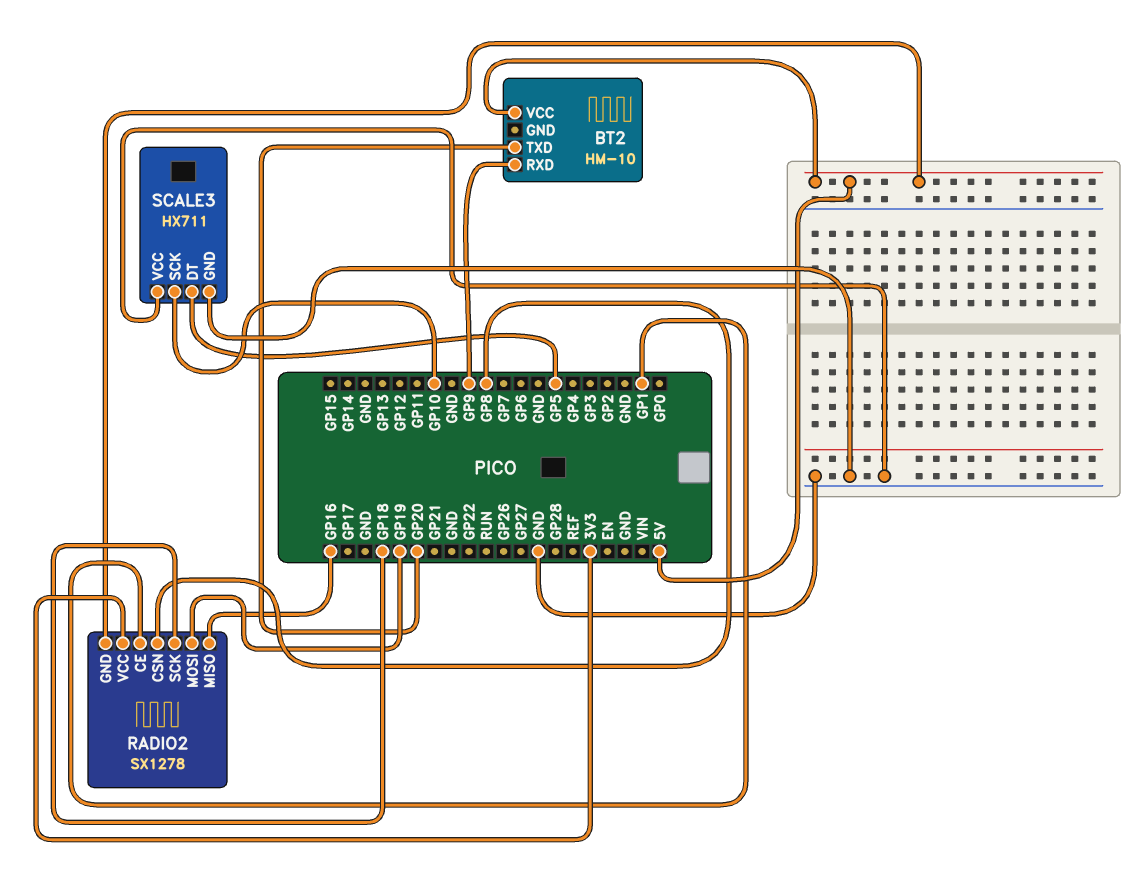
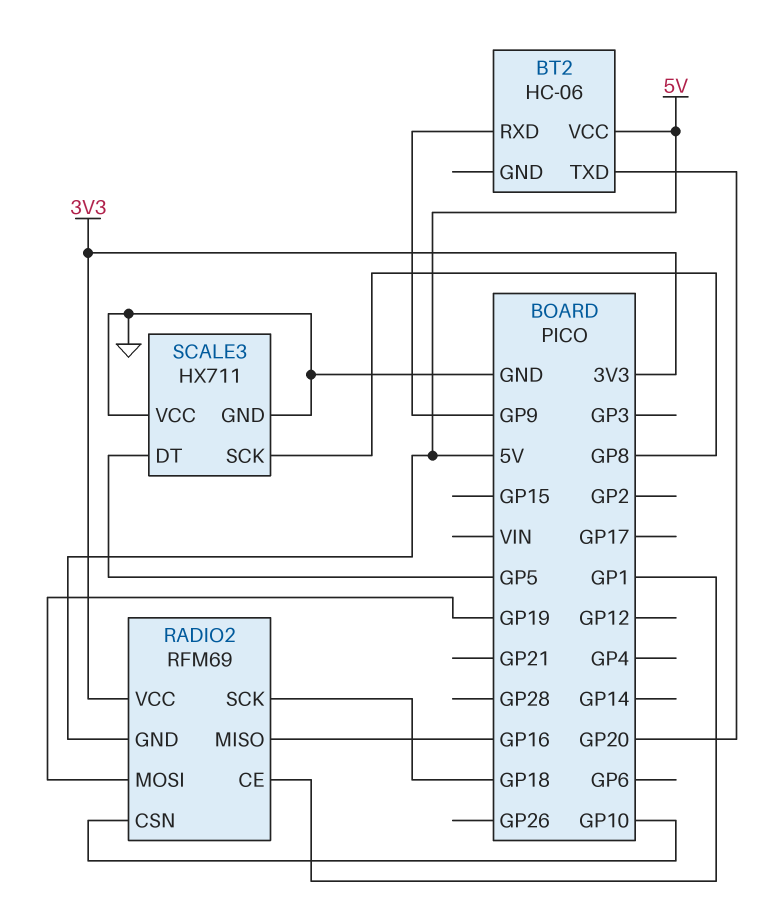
BT2: HM-10 -> HC-06
RADIO2: SX1278 -> RFM69
RADIO2 pin CSN: GP8 -> GP10
SCALE3 pin SCK: GP10 -> GP8

